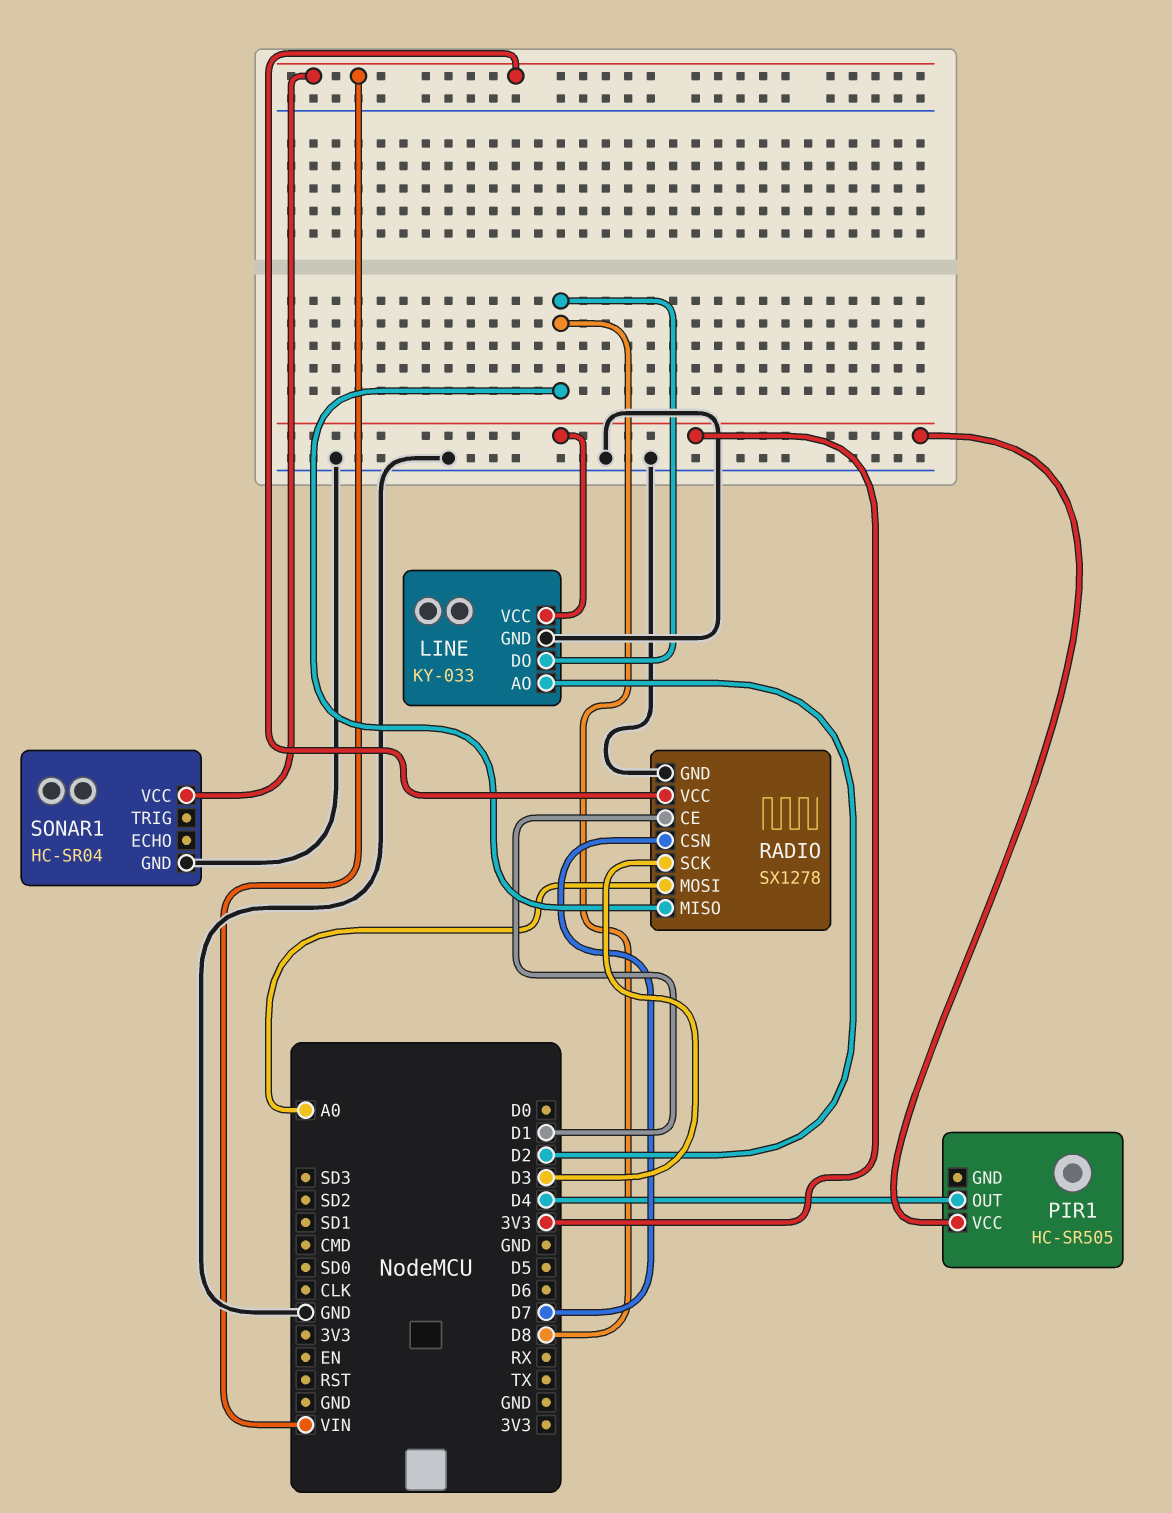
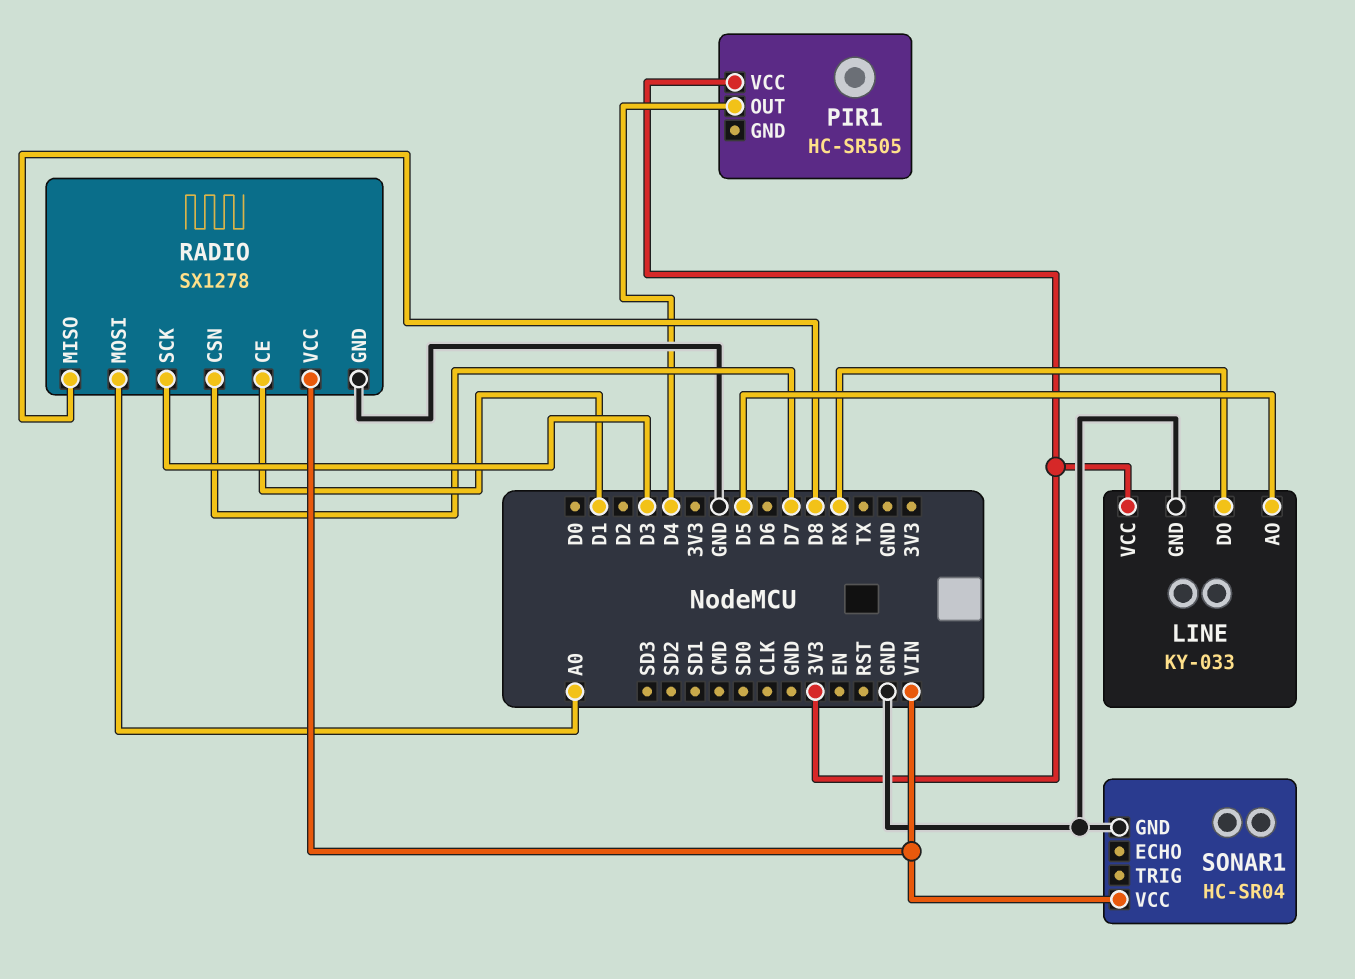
LINE pin AO: D2 -> D5
LINE pin DO: D8 -> RX

